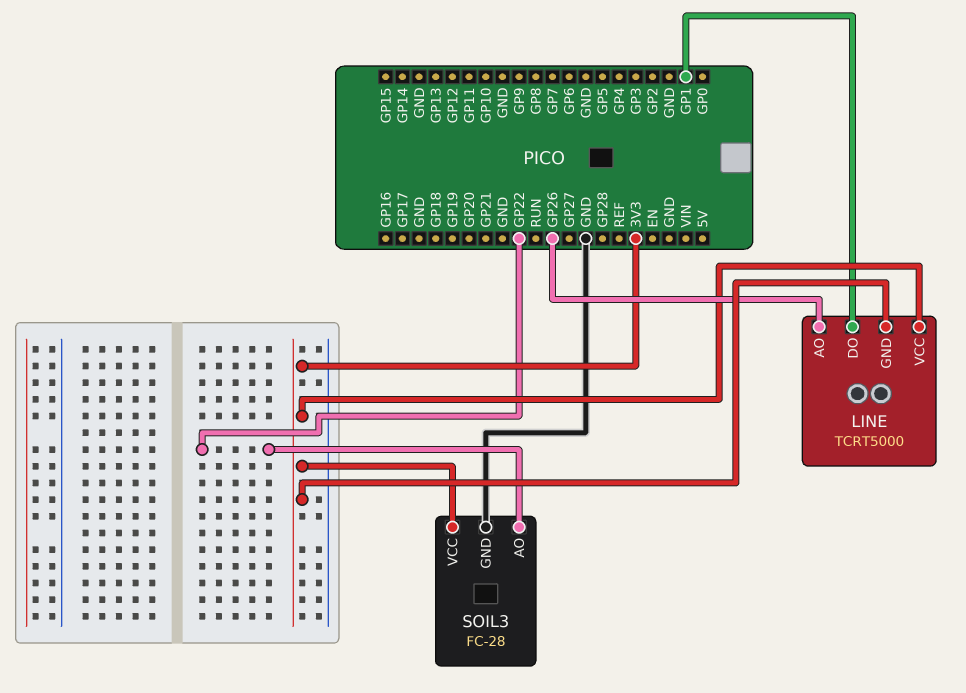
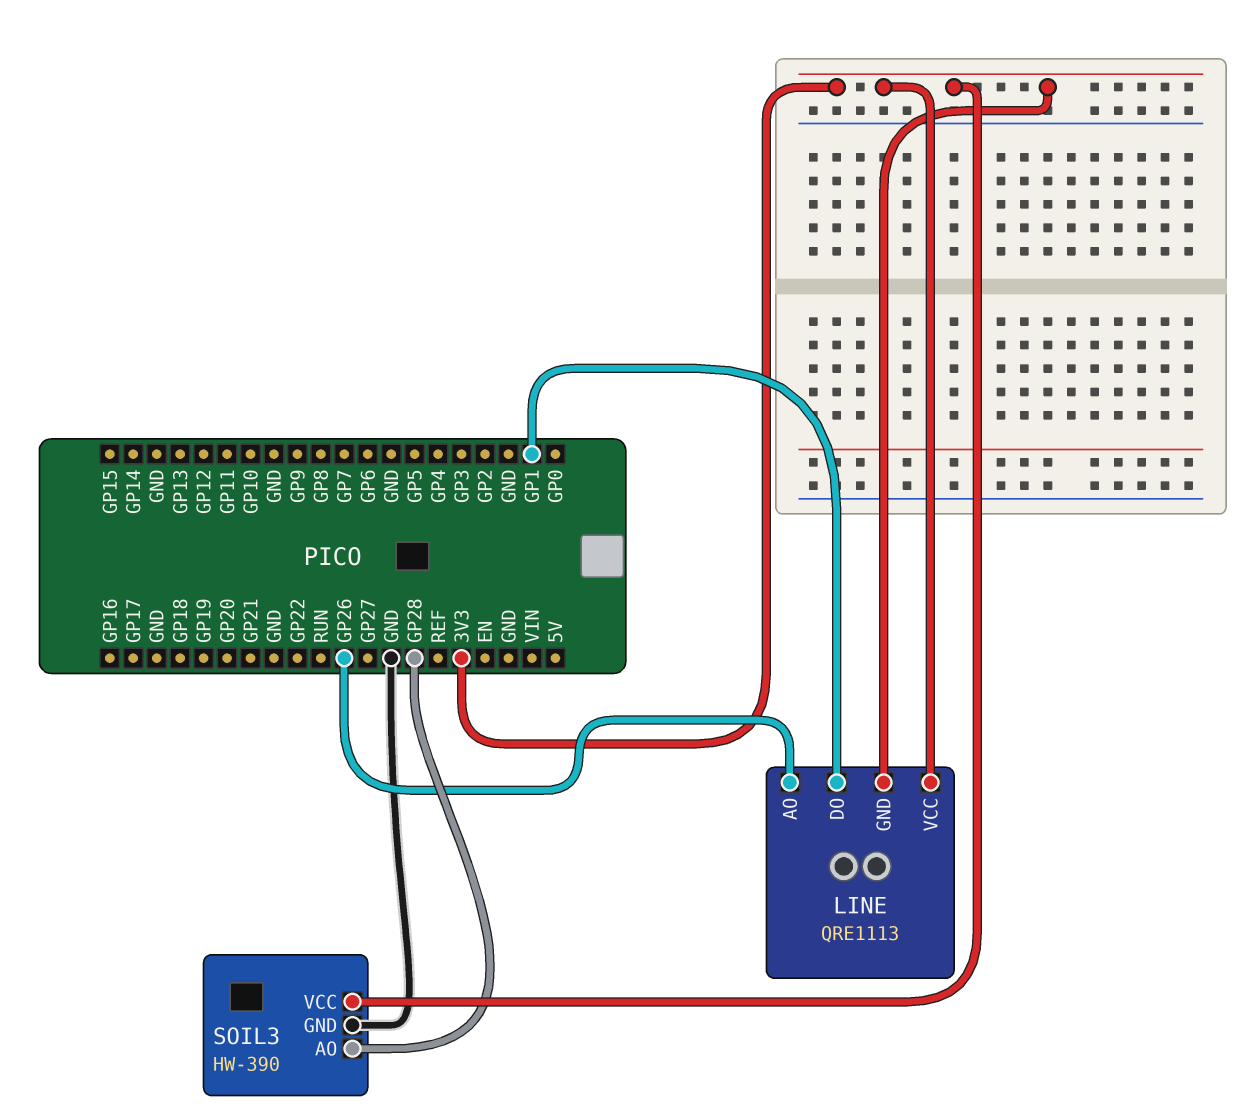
LINE: TCRT5000 -> QRE1113
SOIL3: FC-28 -> HW-390
SOIL3 pin AO: GP22 -> GP28

